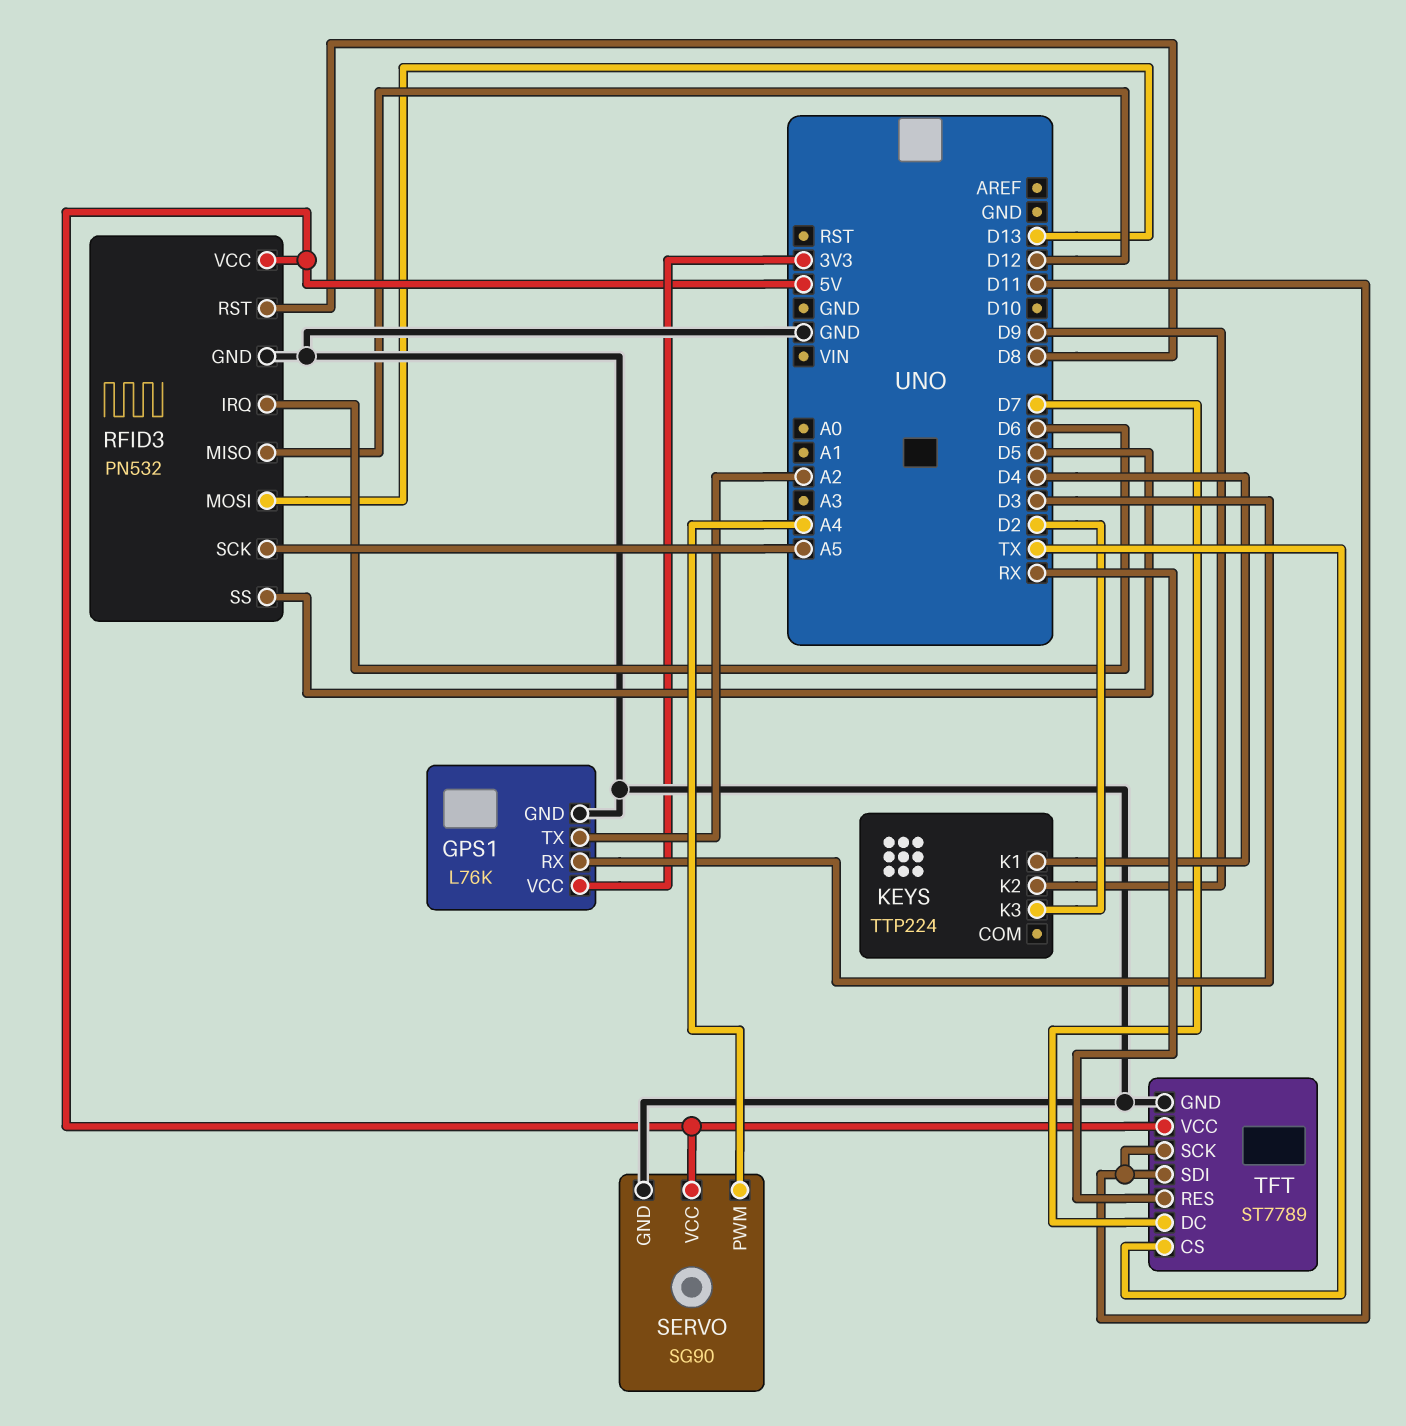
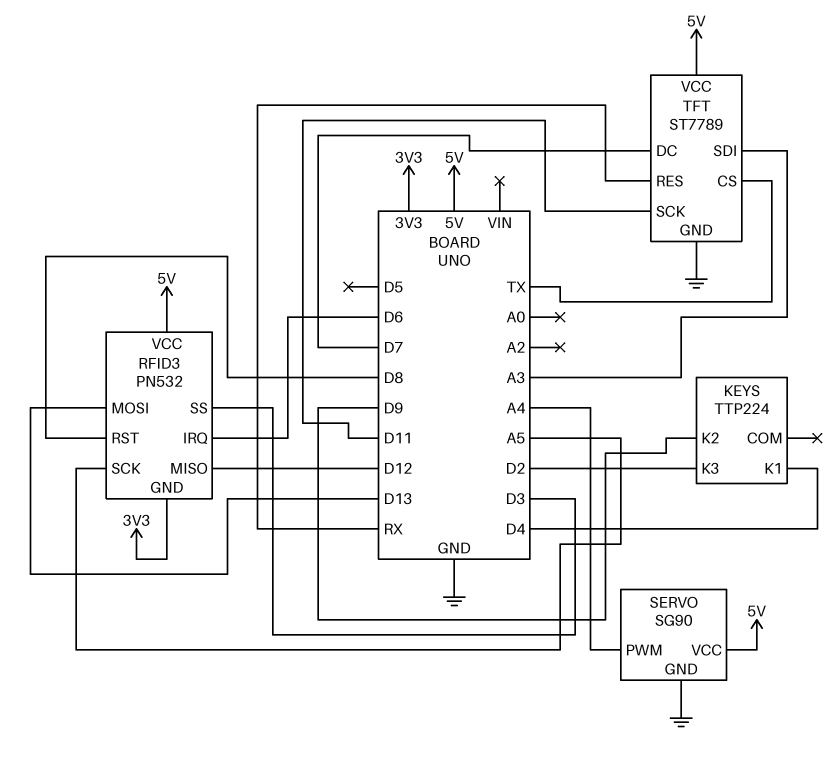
GPS1: L76K -> none
GPS1 pin GND: GND -> none
GPS1 pin RX: D3 -> none
GPS1 pin TX: A2 -> none
GPS1 pin VCC: 3V3 -> none
RFID3 pin GND: GND -> 3V3
RFID3 pin SS: D5 -> D3
TFT pin SDI: D11 -> A3

